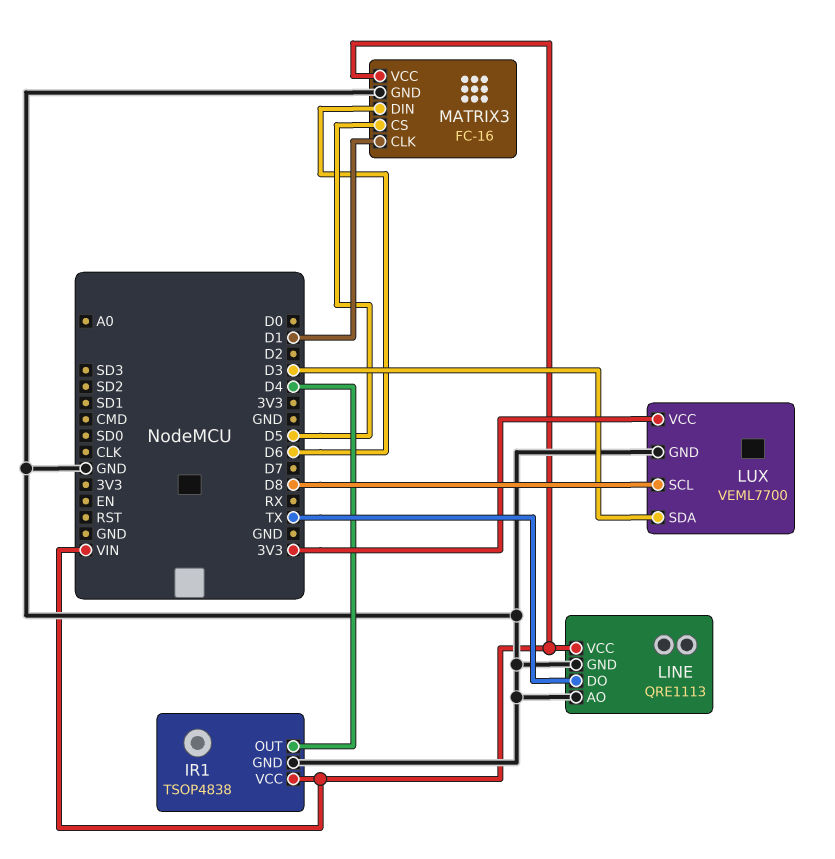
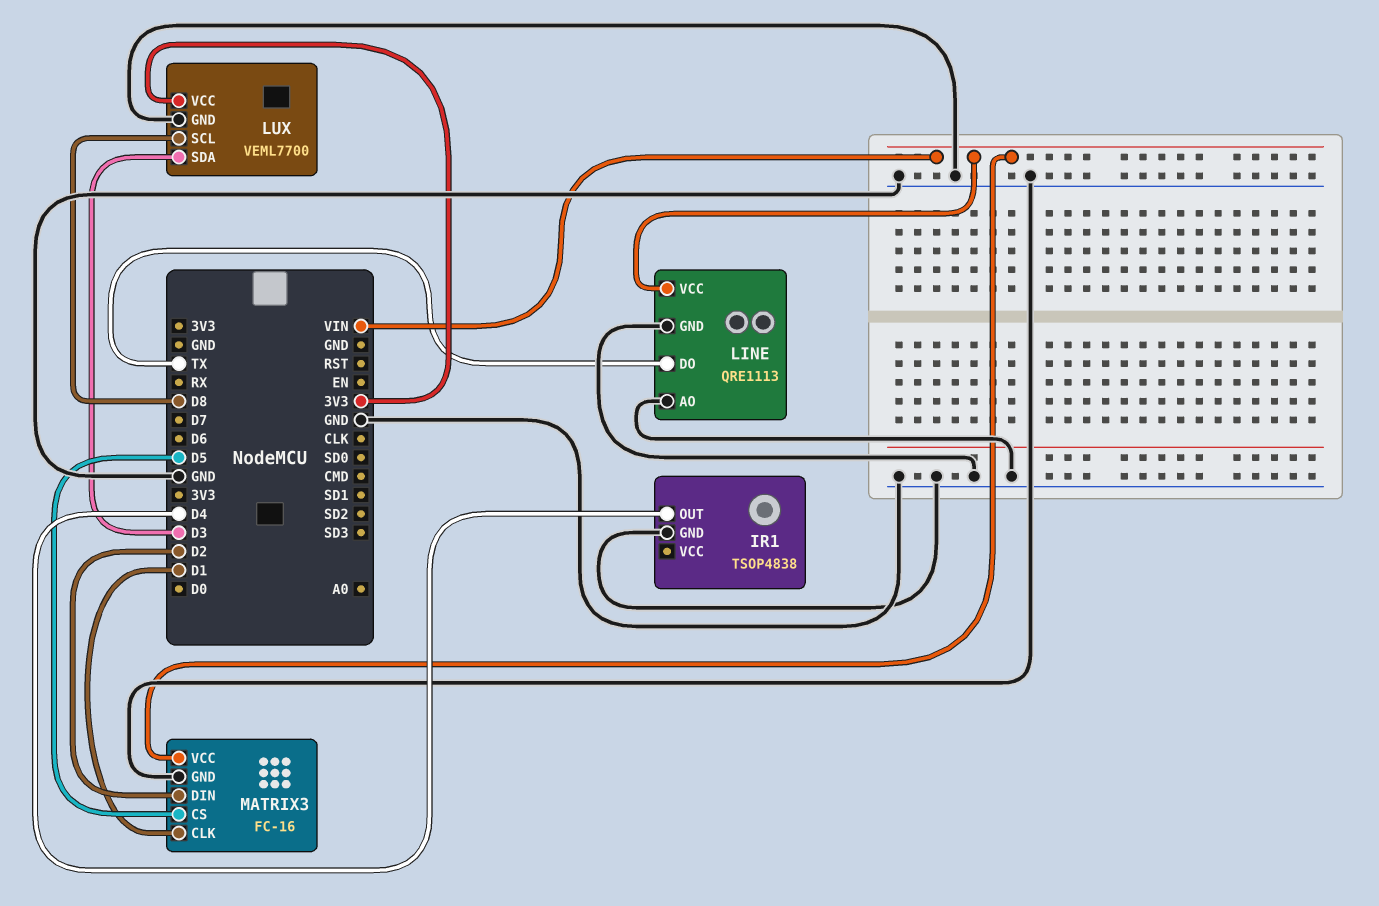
IR1 pin VCC: VIN -> none
MATRIX3 pin DIN: D6 -> D2

